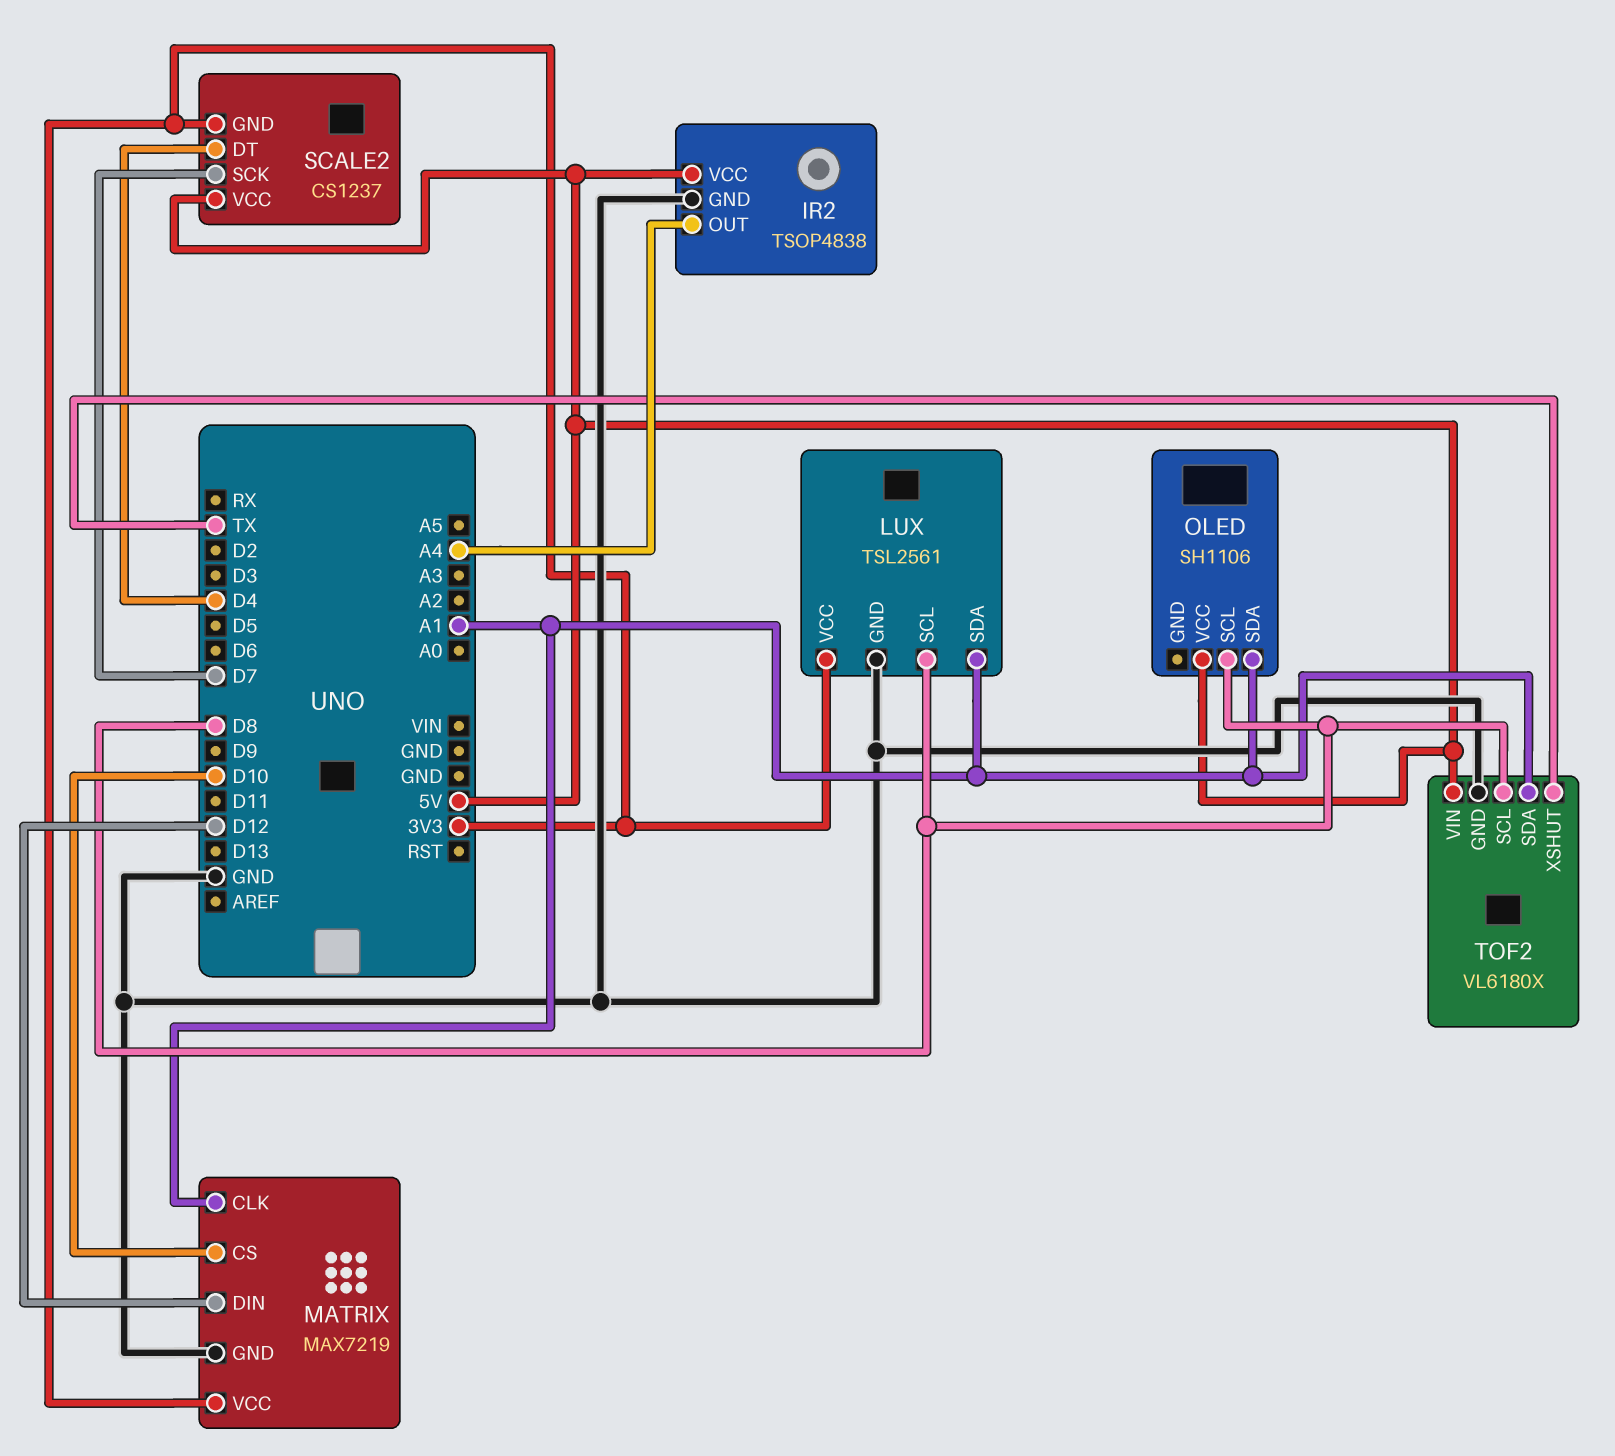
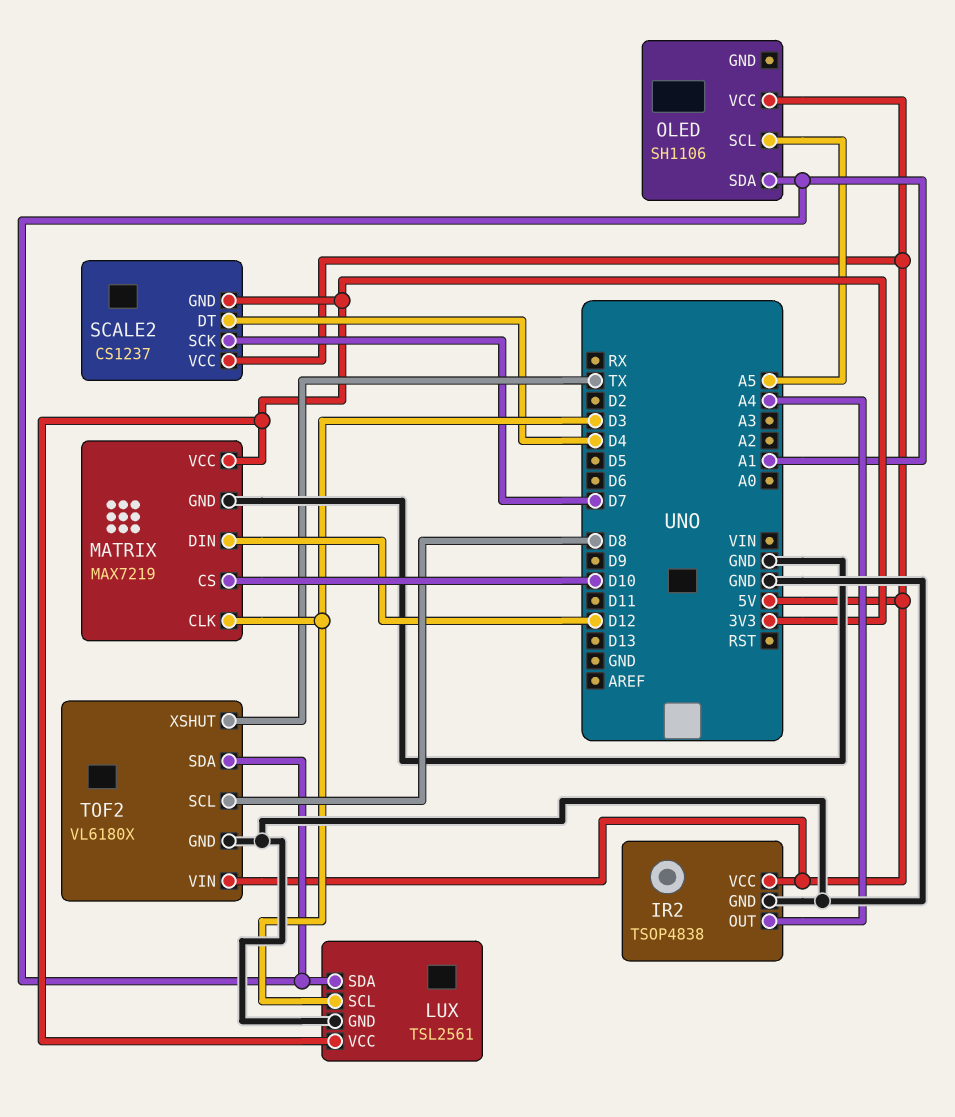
LUX pin SCL: D8 -> D3
MATRIX pin CLK: A1 -> D3
OLED pin SCL: D8 -> A5

